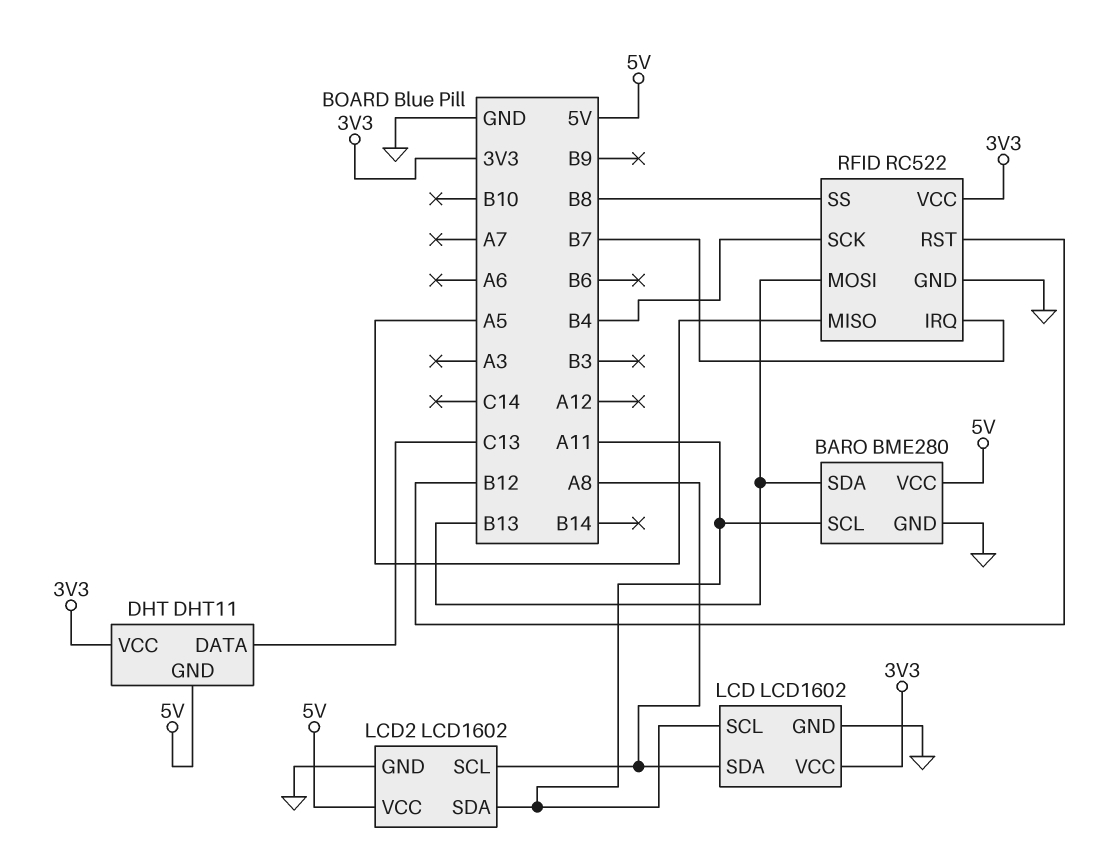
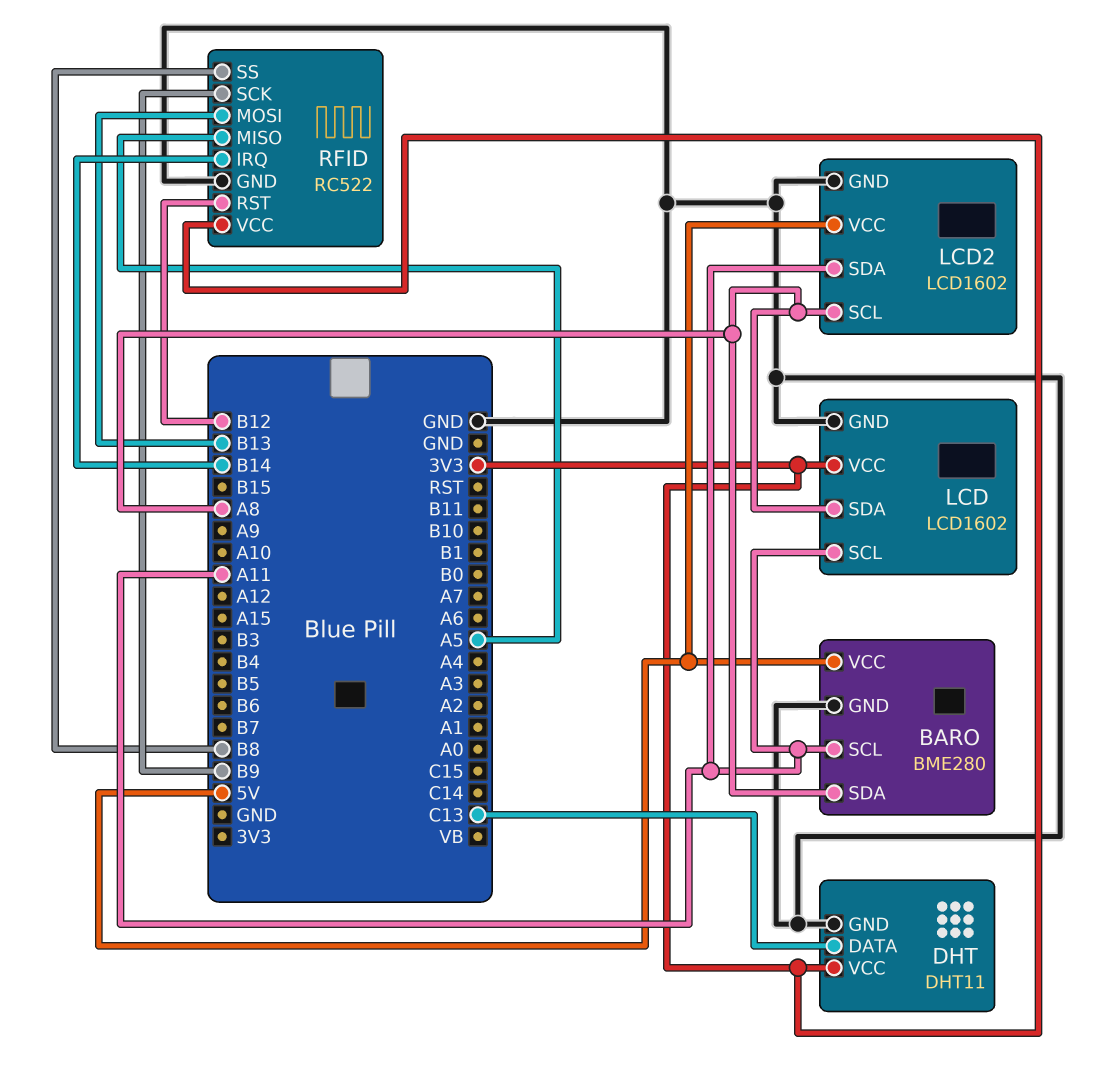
BARO pin SDA: B13 -> A8
DHT pin GND: 5V -> GND
RFID pin IRQ: B7 -> B14
RFID pin SCK: B4 -> B9

